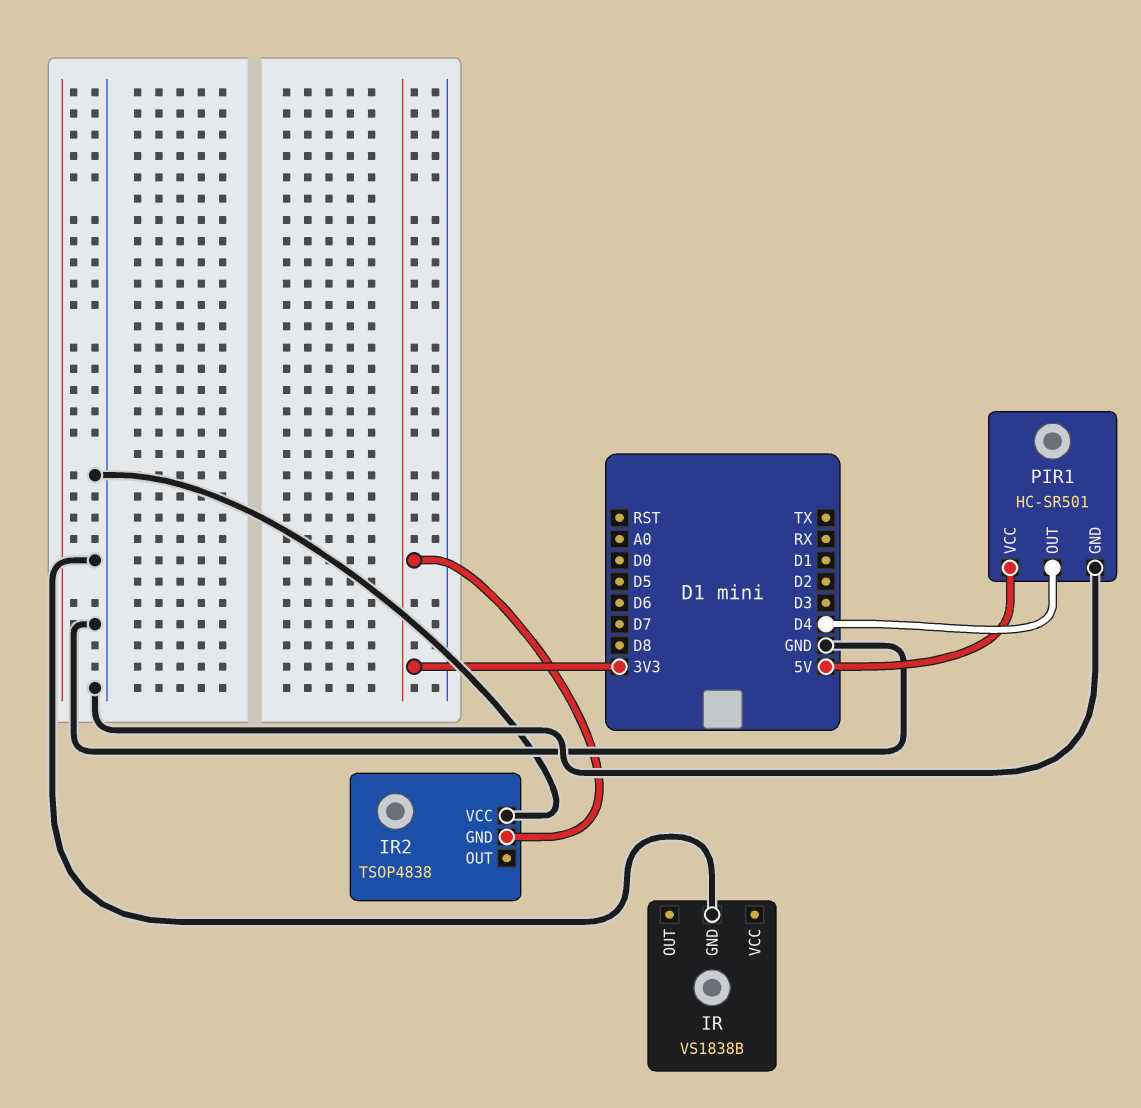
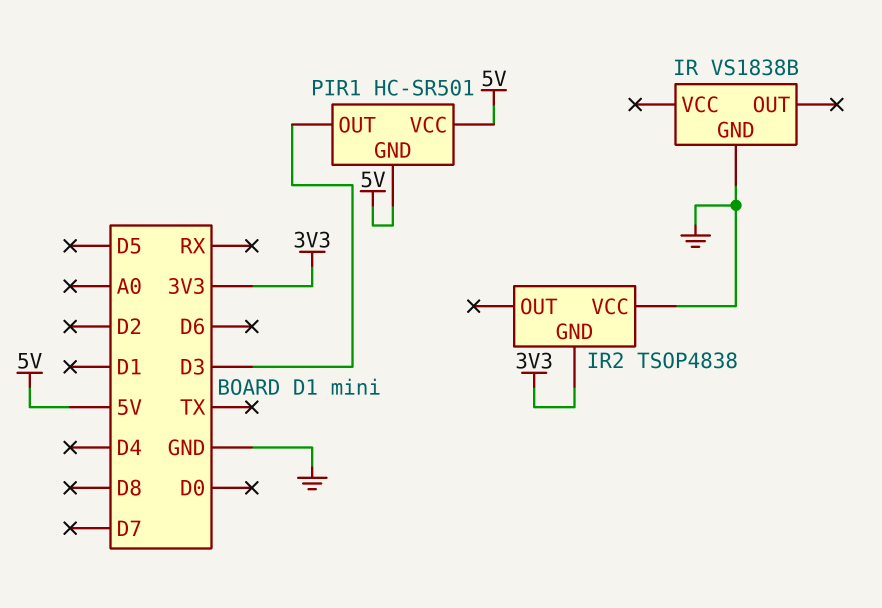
PIR1 pin GND: GND -> 5V
PIR1 pin OUT: D4 -> D3

